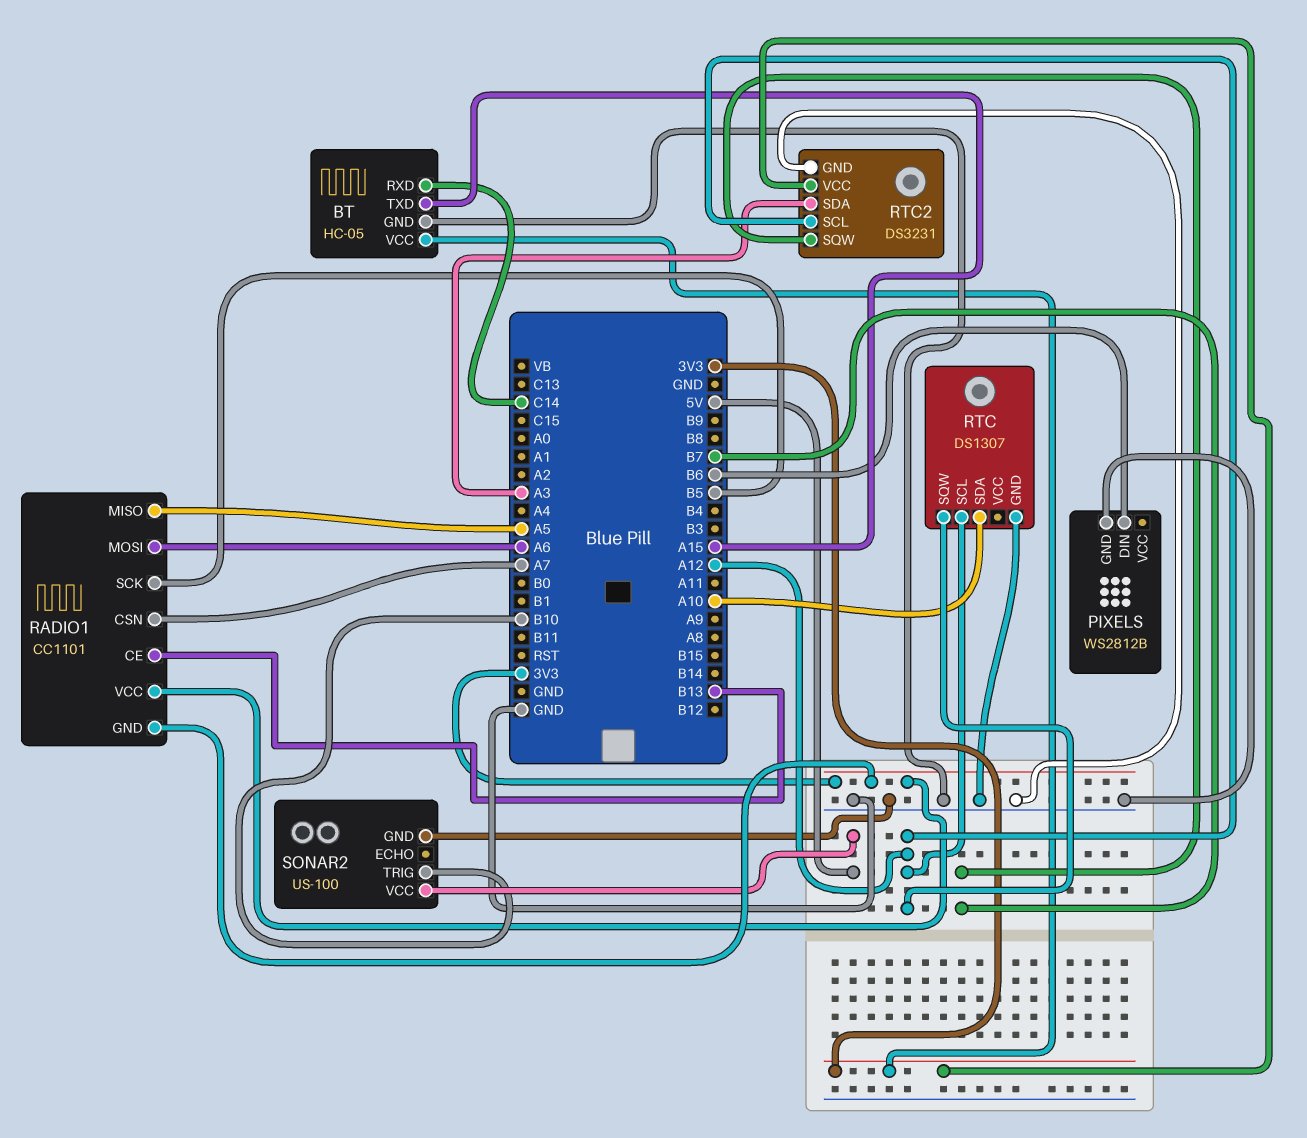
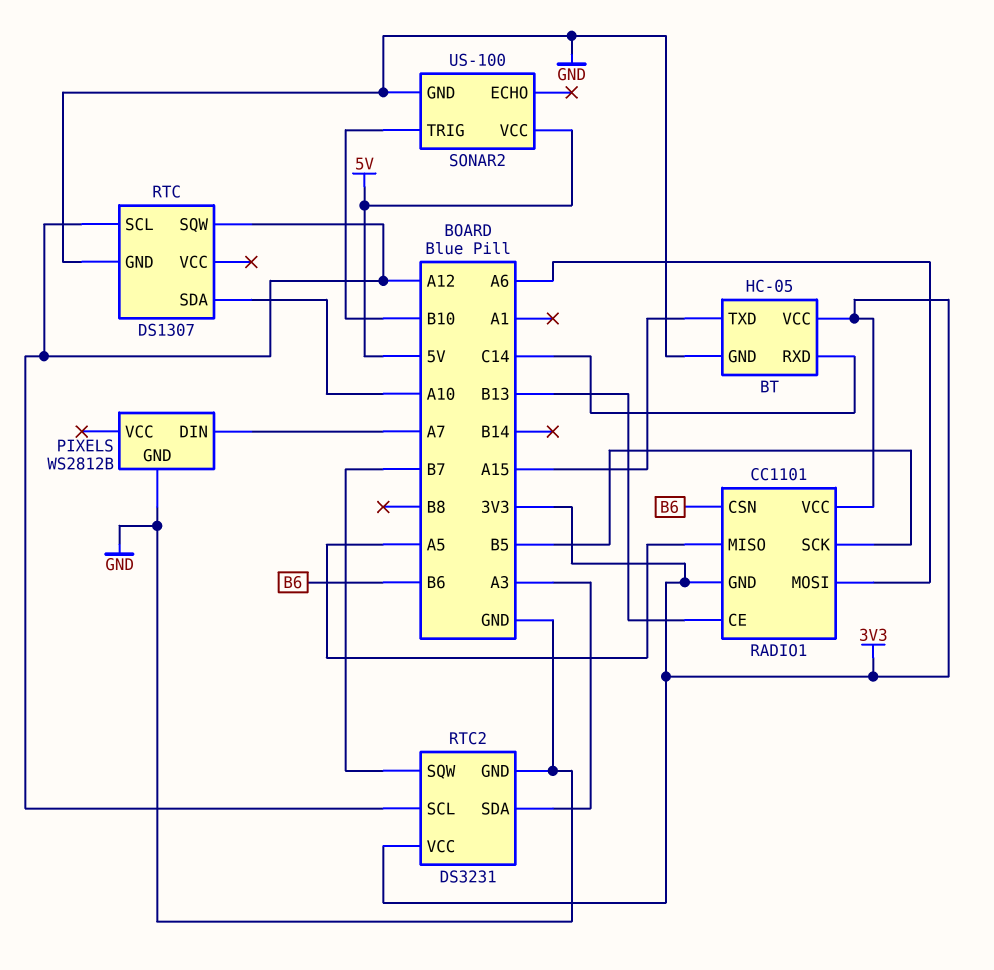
PIXELS pin DIN: B6 -> A7
RADIO1 pin CSN: A7 -> B6

